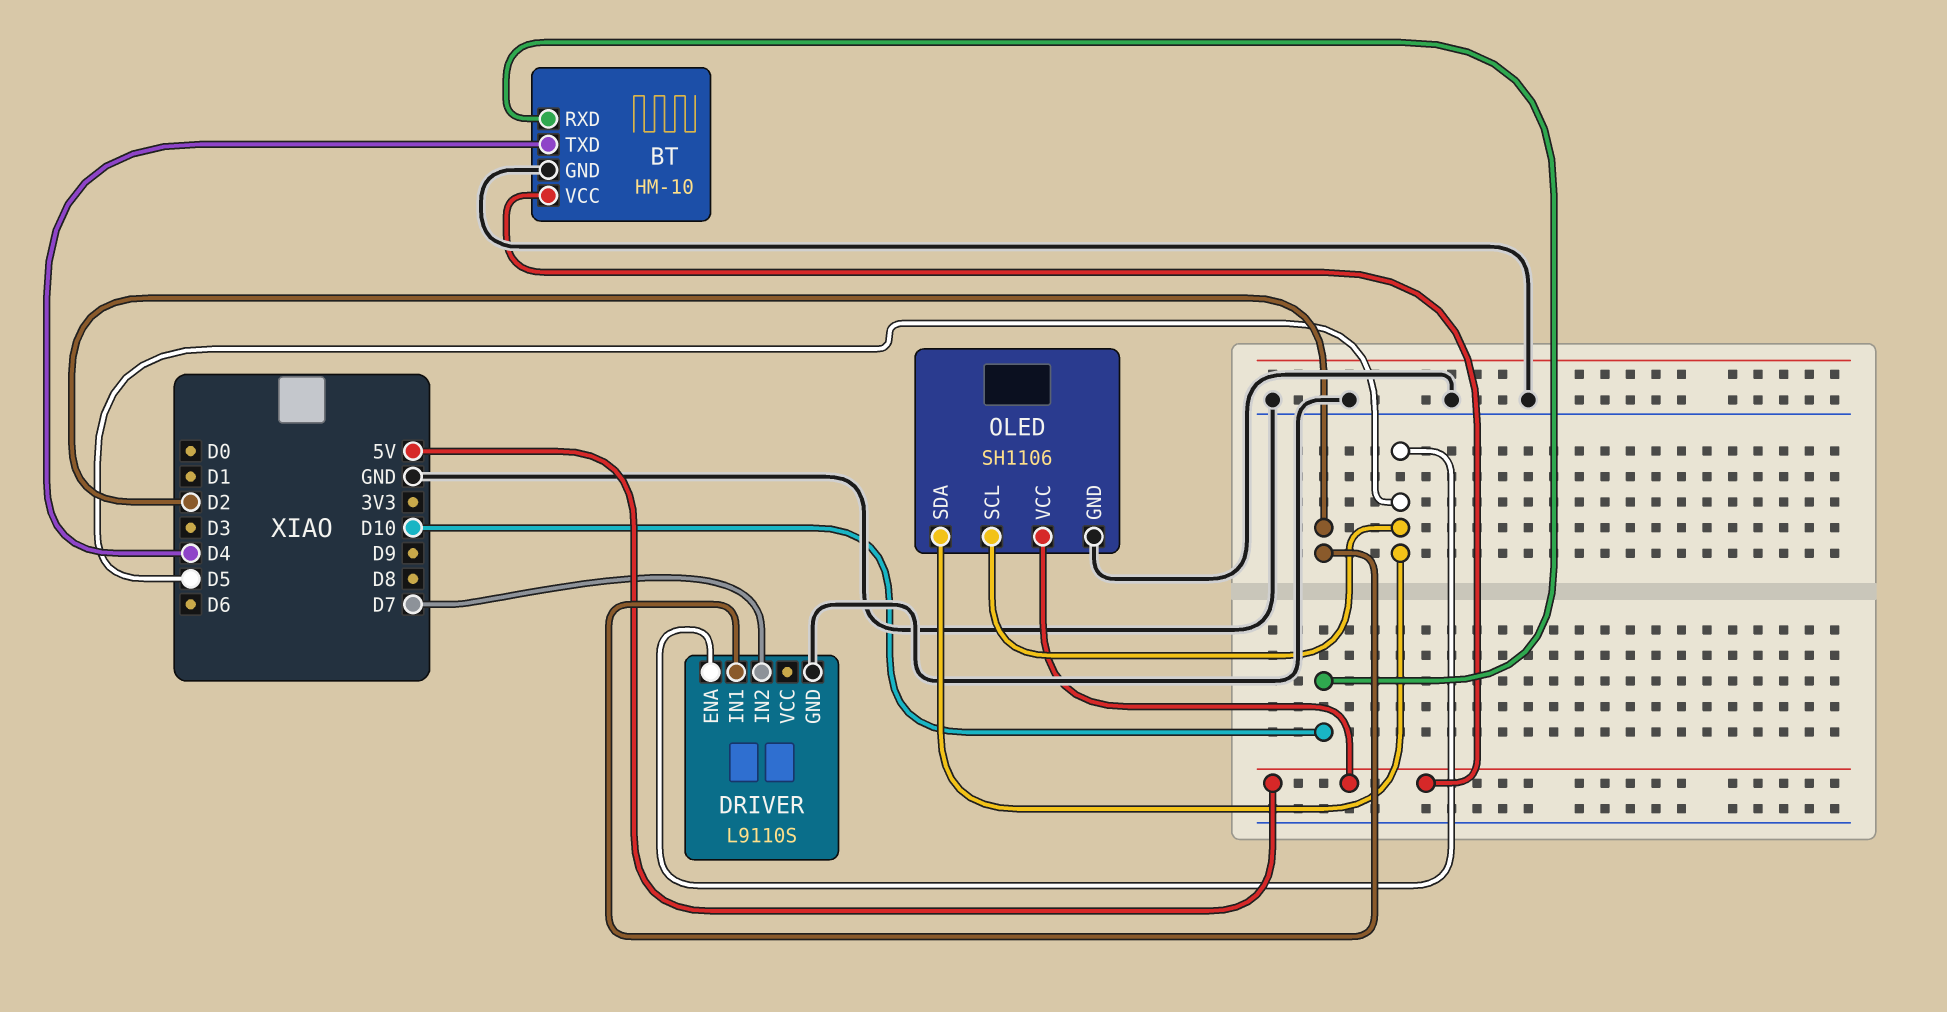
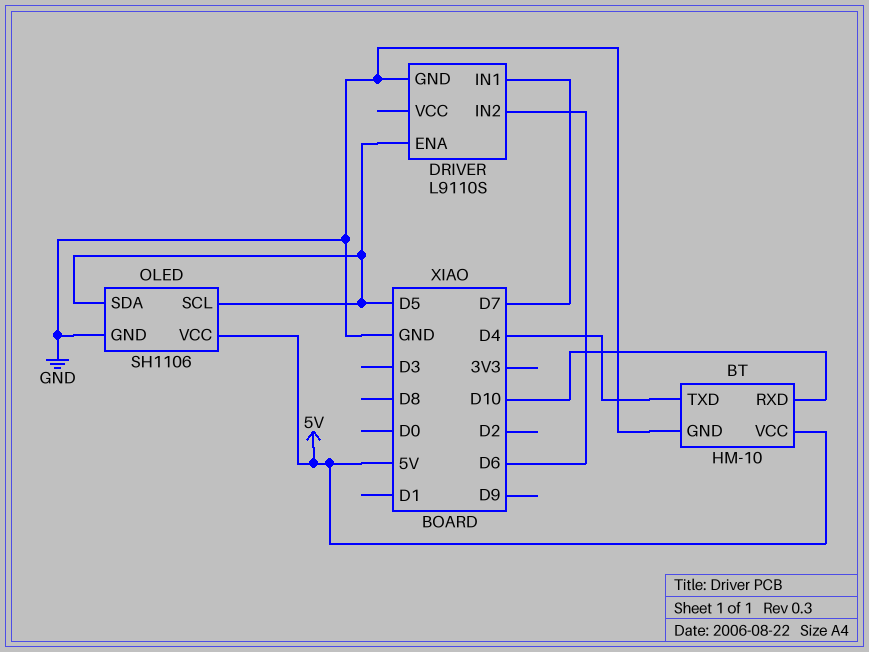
DRIVER pin IN1: D2 -> D7
DRIVER pin IN2: D7 -> D6

